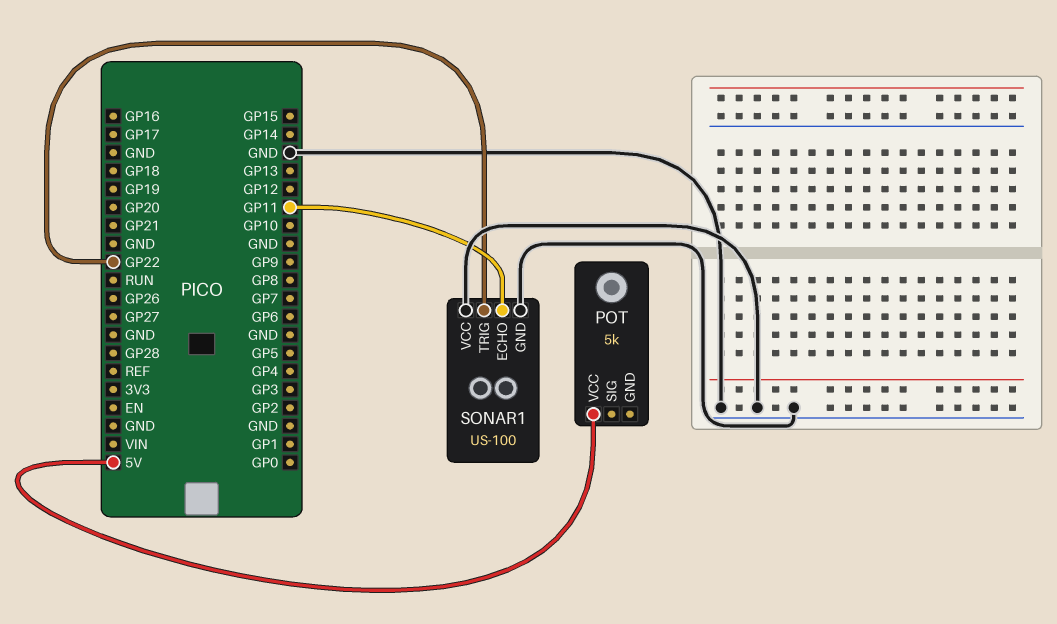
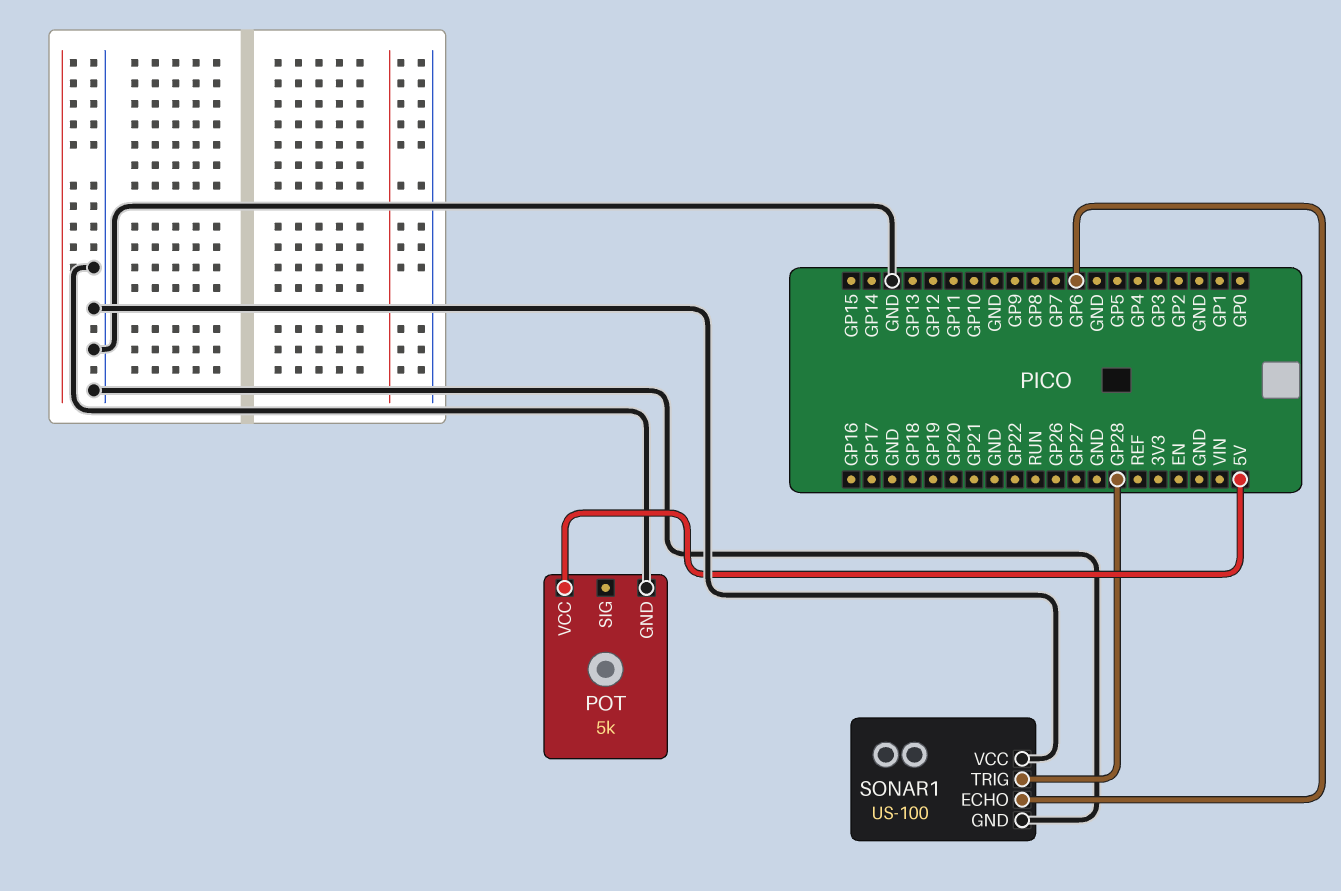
POT pin GND: none -> GND
SONAR1 pin ECHO: GP11 -> GP6
SONAR1 pin TRIG: GP22 -> GP28

